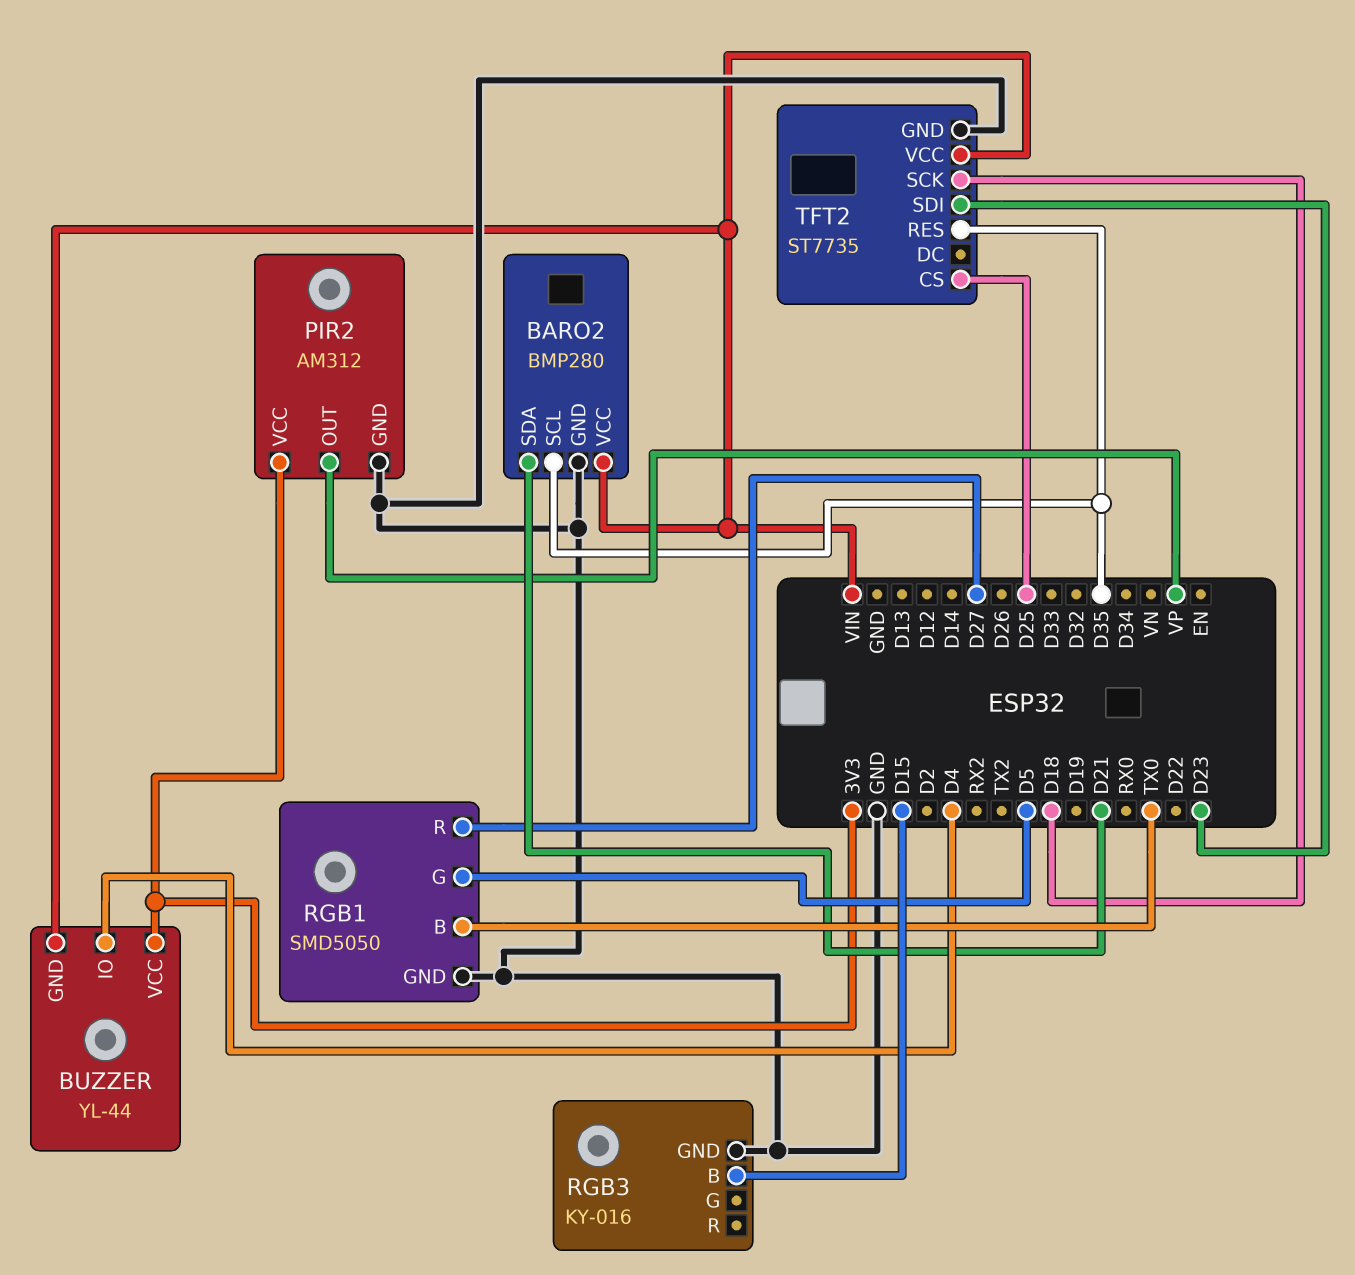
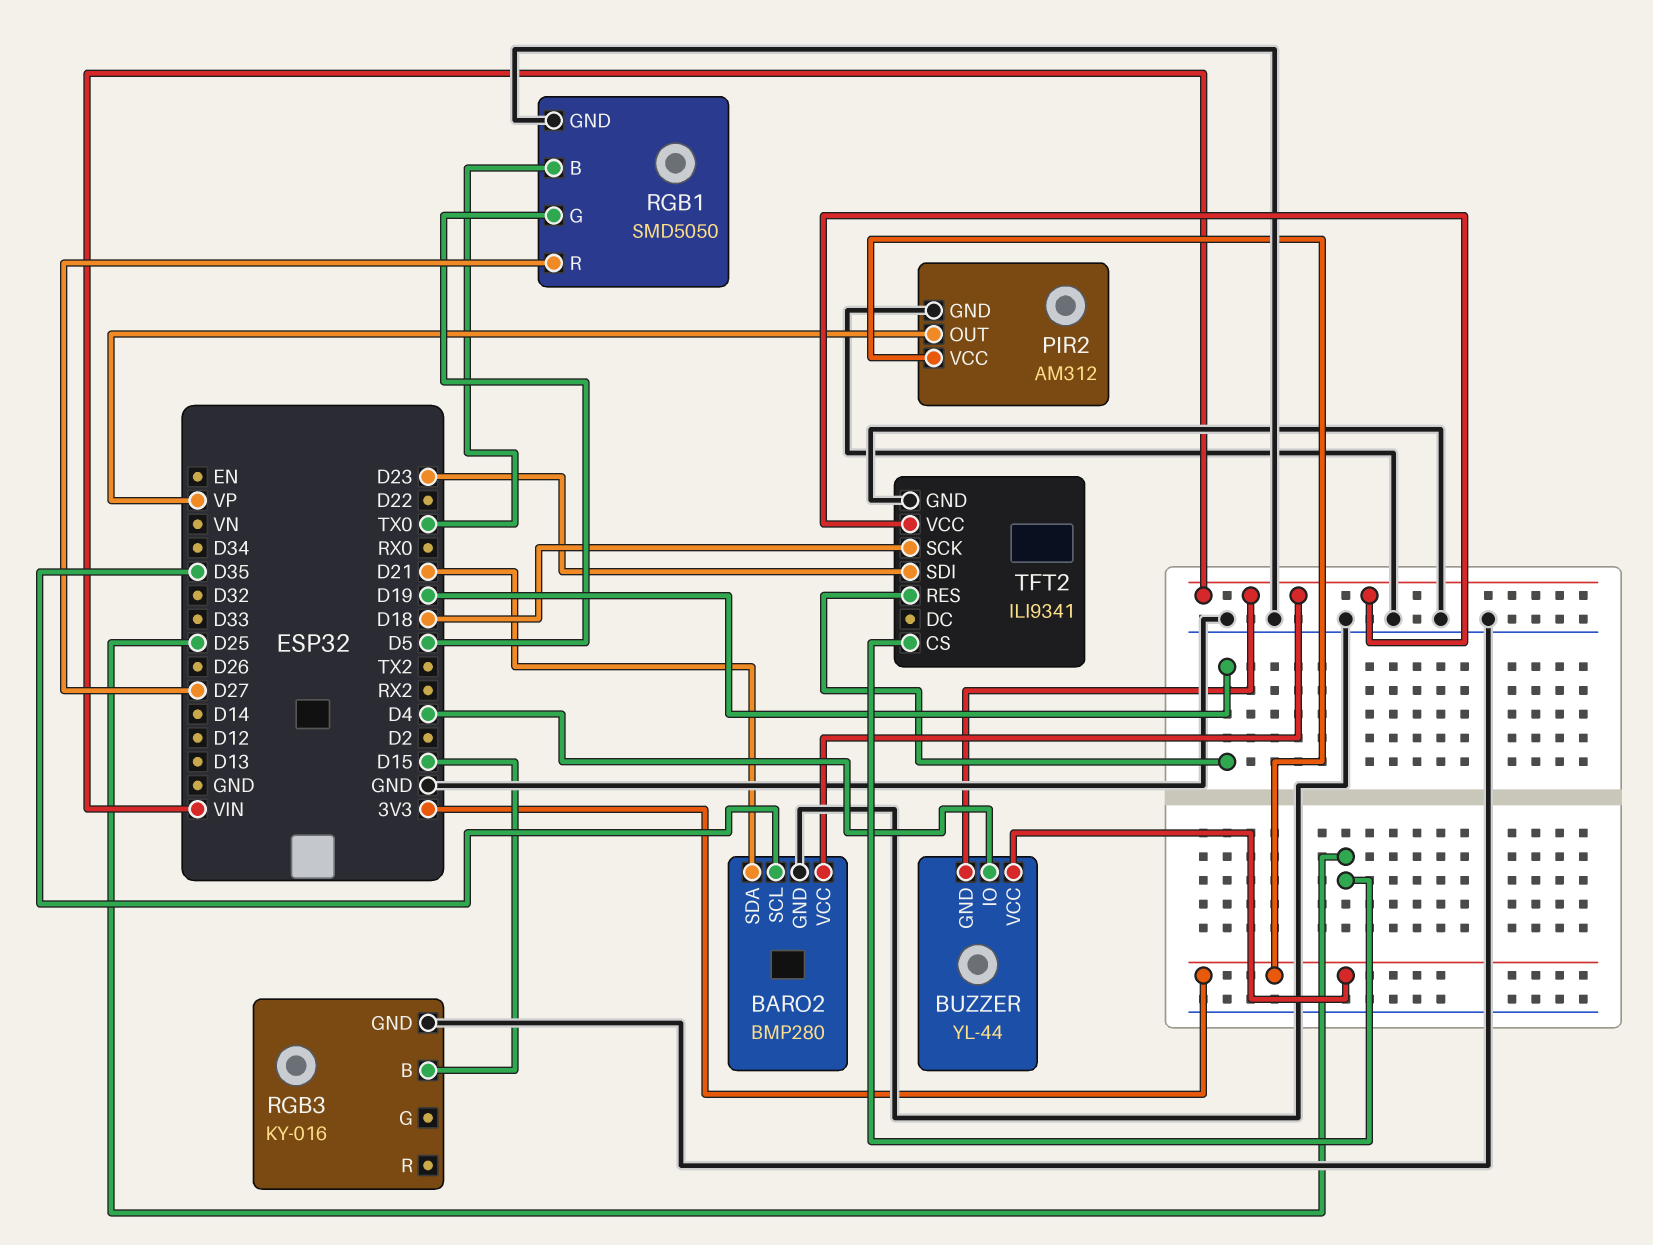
TFT2: ST7735 -> ILI9341
TFT2 pin RES: D35 -> D19

